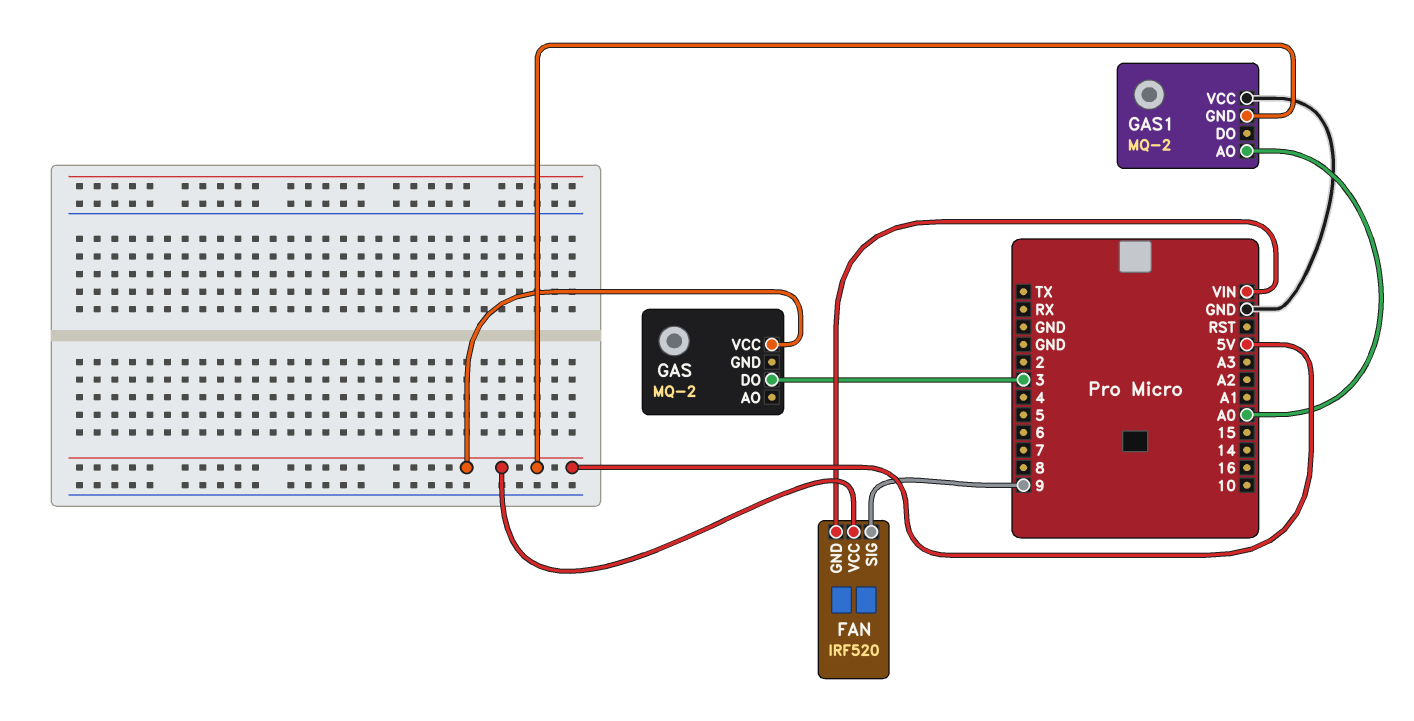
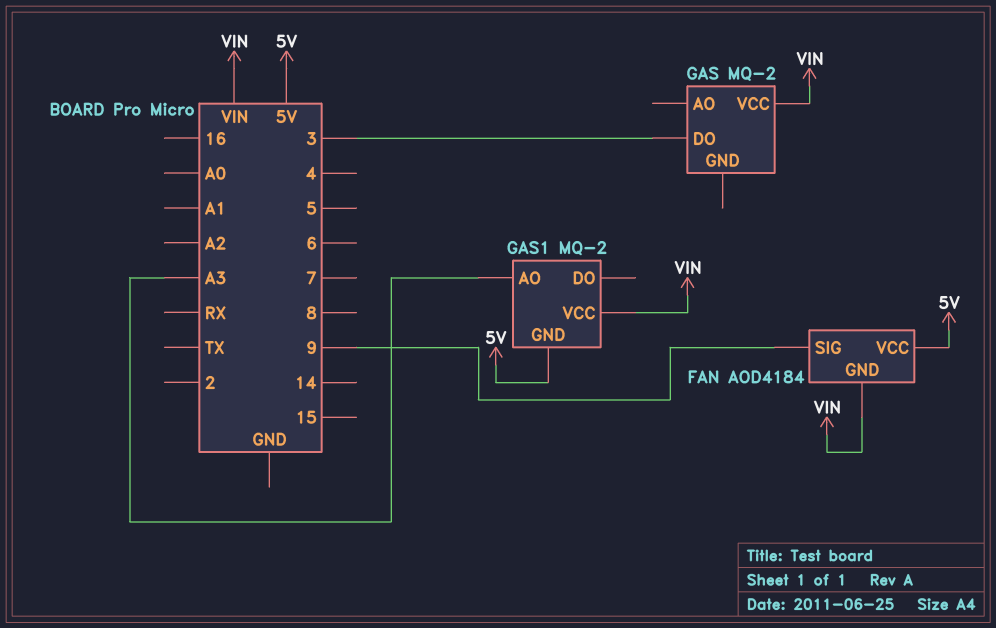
FAN: IRF520 -> AOD4184
GAS pin VCC: 5V -> VIN
GAS1 pin AO: A0 -> A3
GAS1 pin VCC: GND -> VIN

